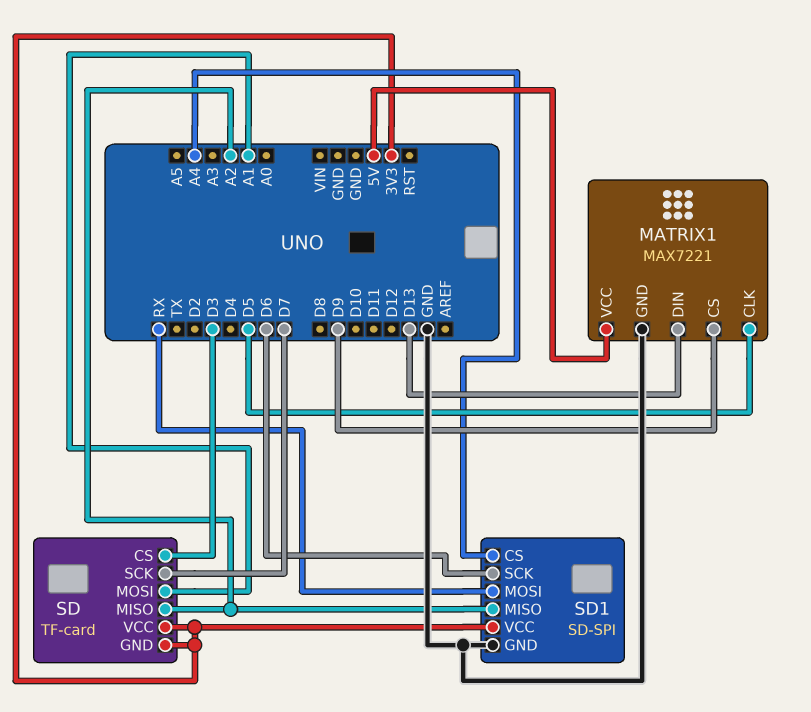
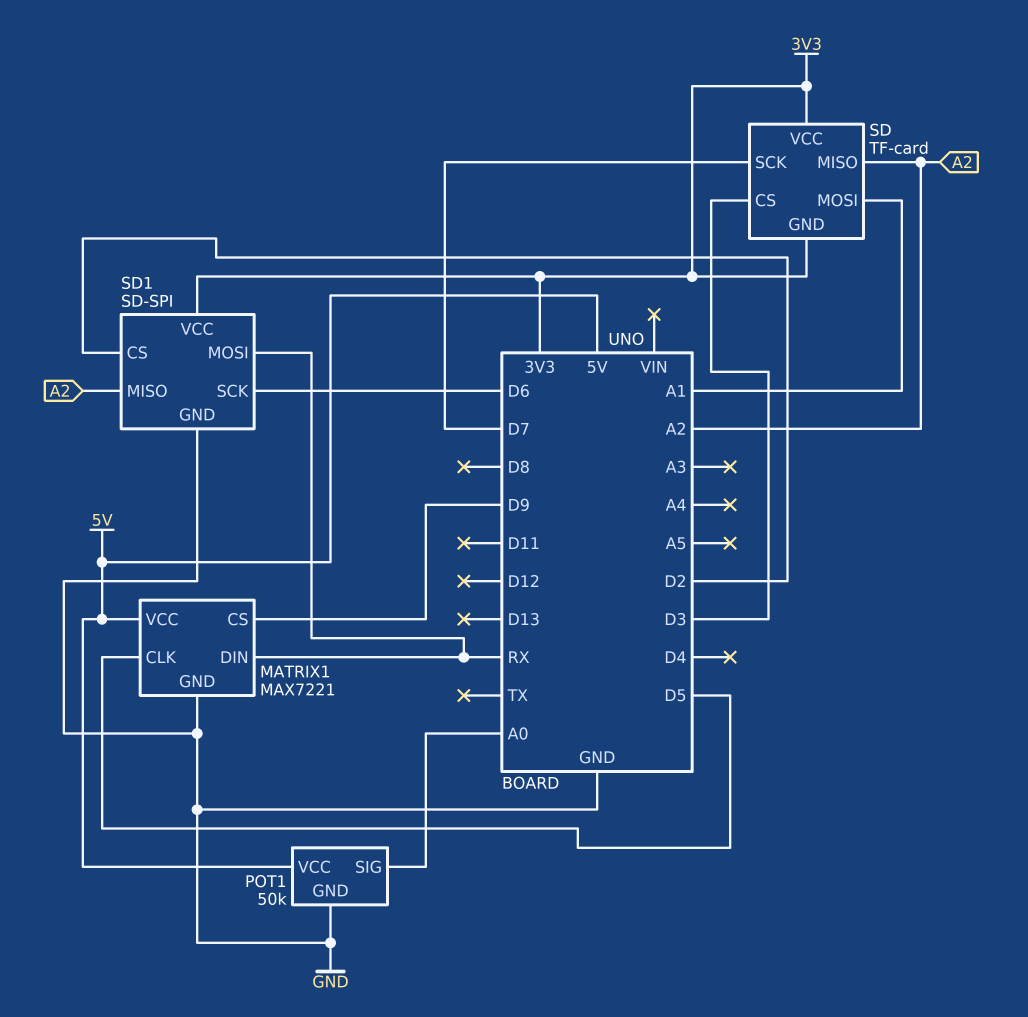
MATRIX1 pin DIN: D13 -> RX
POT1: none -> 50k
POT1 pin GND: none -> GND
POT1 pin SIG: none -> A0
POT1 pin VCC: none -> 5V
SD1 pin CS: A4 -> D2

